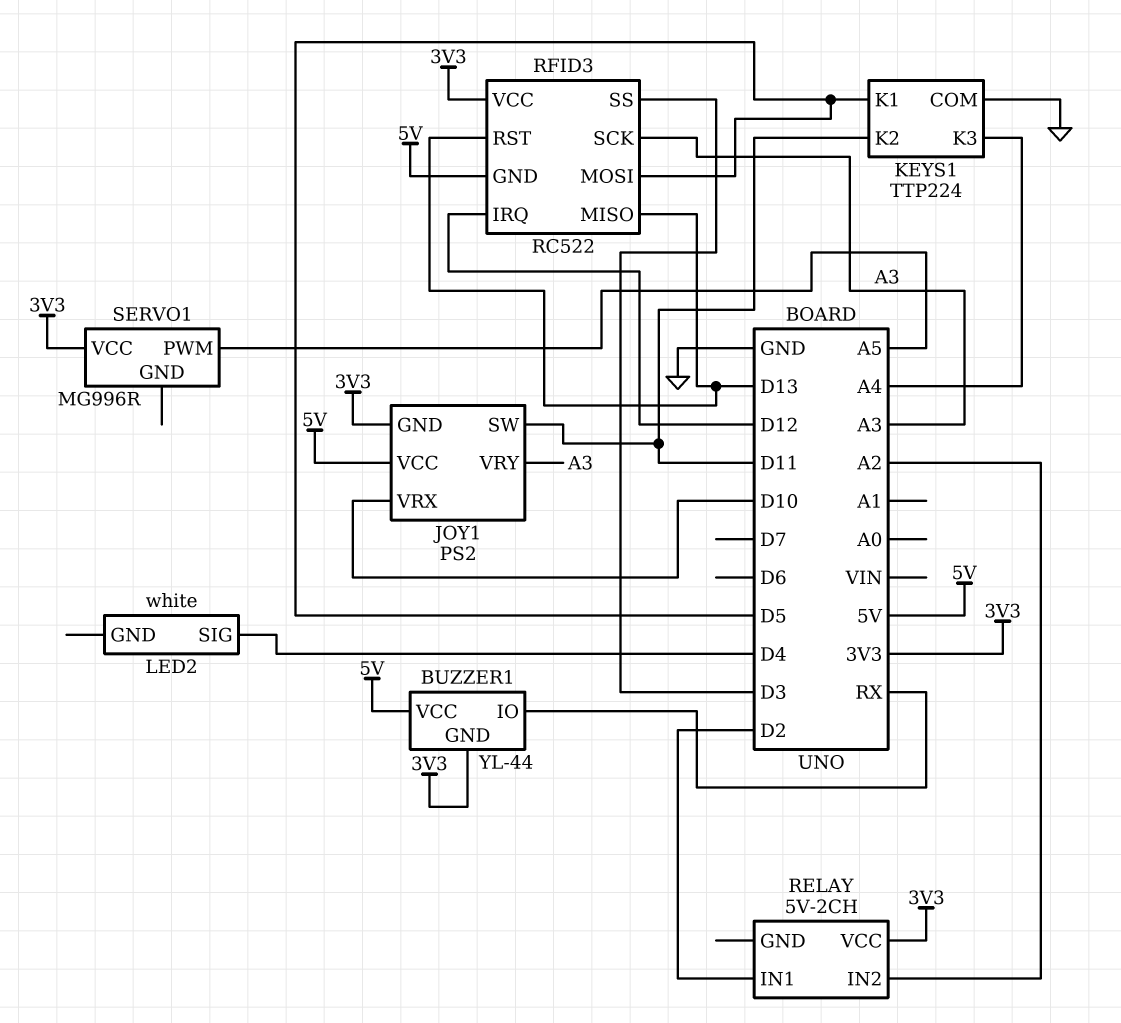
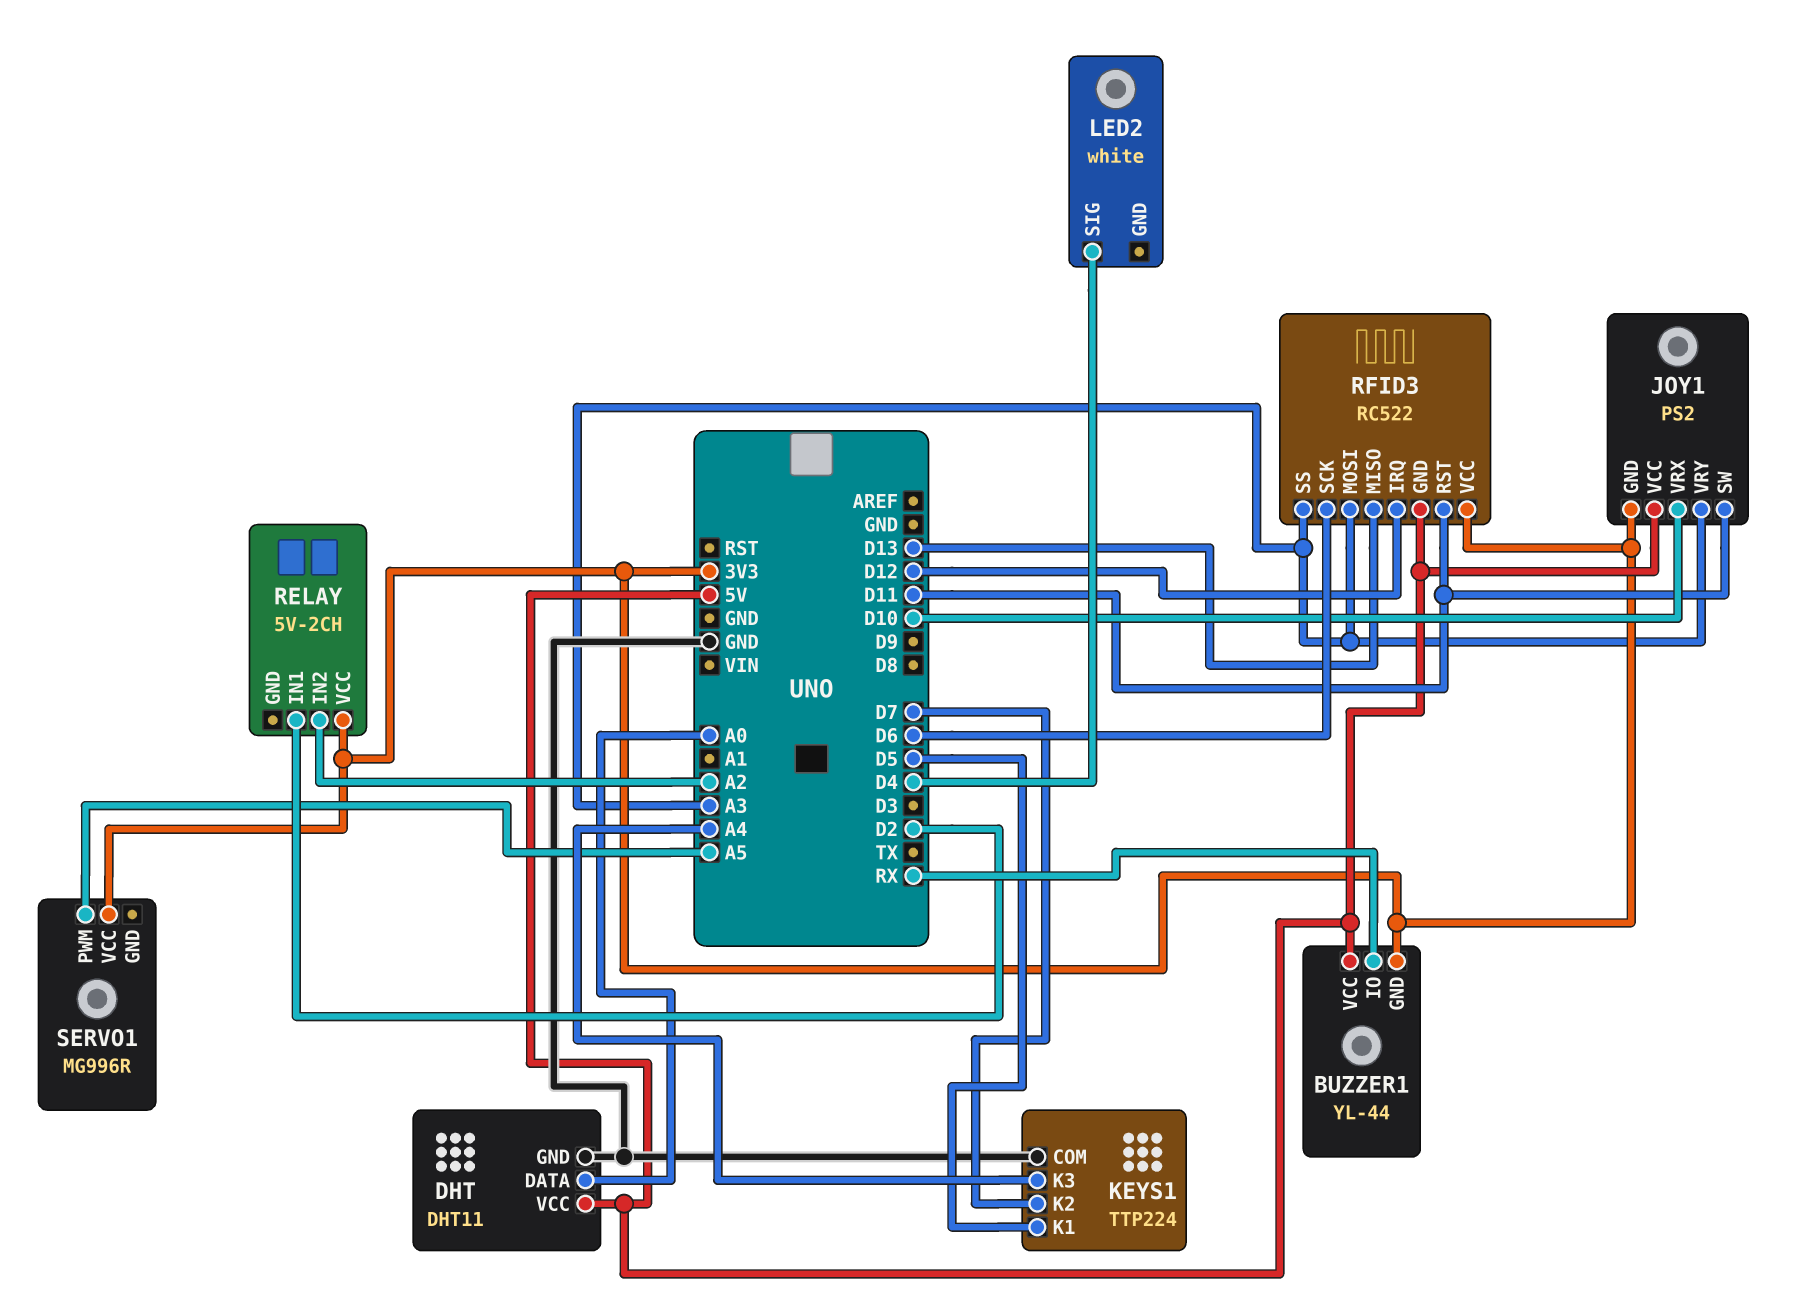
DHT: none -> DHT11
DHT pin DATA: none -> A0
DHT pin GND: none -> GND
DHT pin VCC: none -> 5V
KEYS1 pin K2: D11 -> D7
RFID3 pin MOSI: D5 -> A3
RFID3 pin RST: D13 -> D11
RFID3 pin SCK: A3 -> D6
RFID3 pin SS: D3 -> A3

